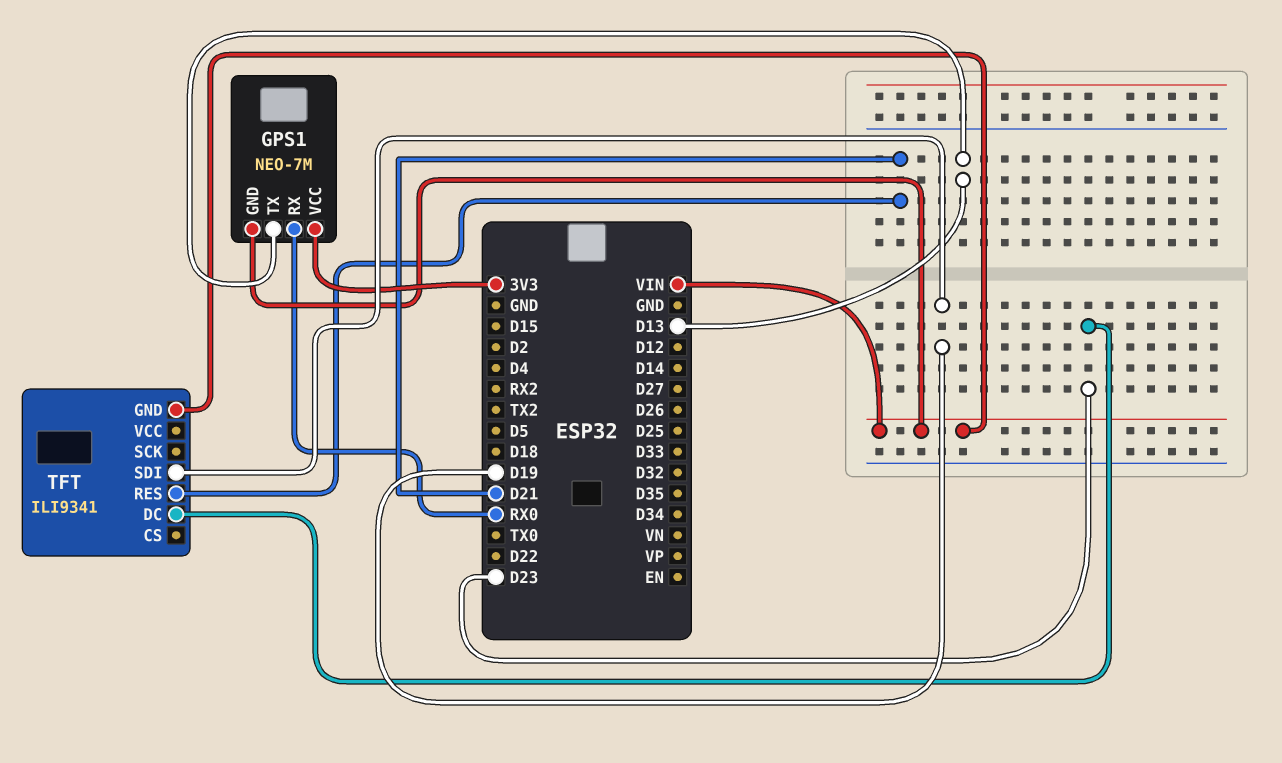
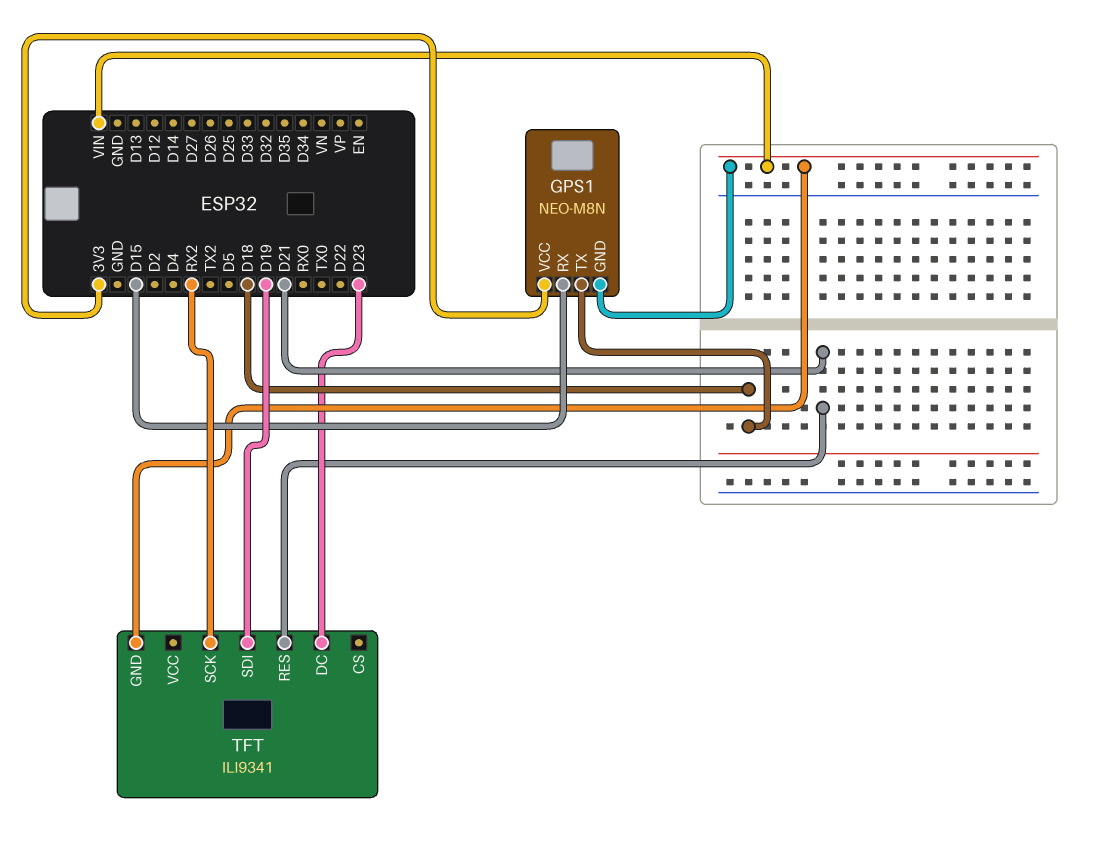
GPS1: NEO-7M -> NEO-M8N
GPS1 pin RX: RX0 -> D15
GPS1 pin TX: D13 -> D18
TFT pin SCK: none -> RX2

